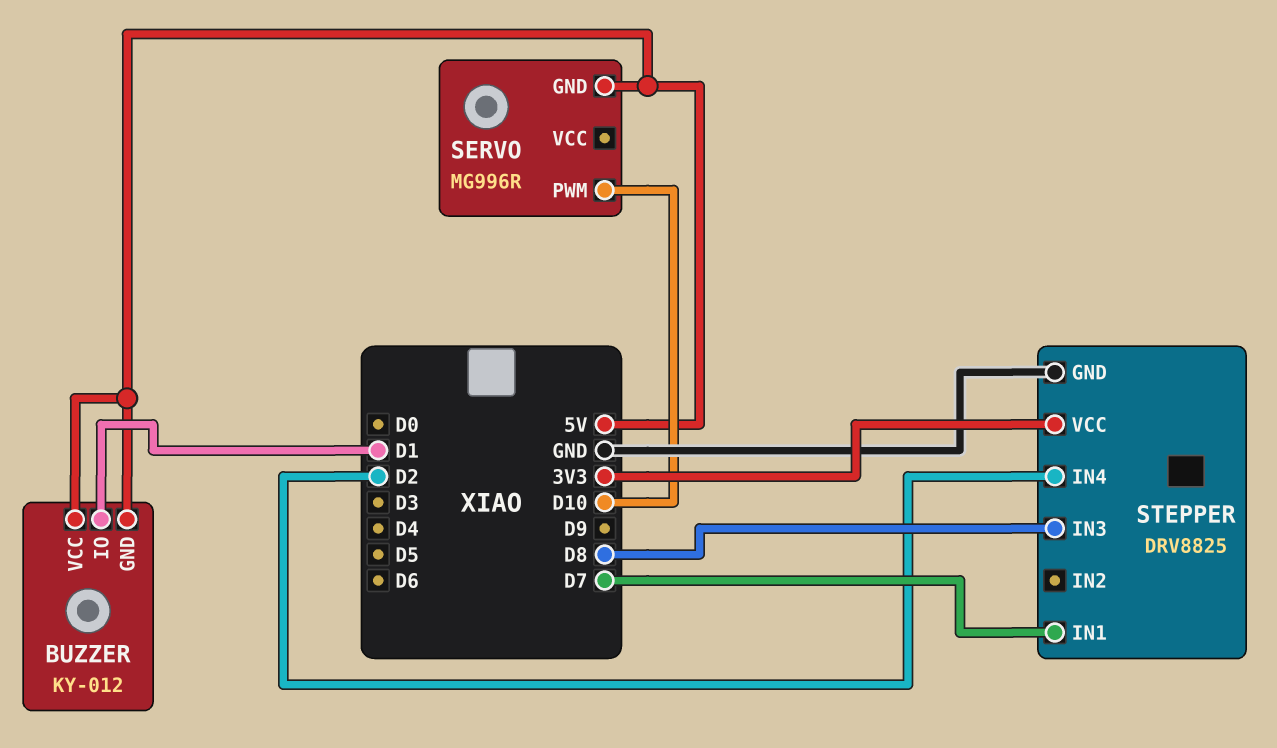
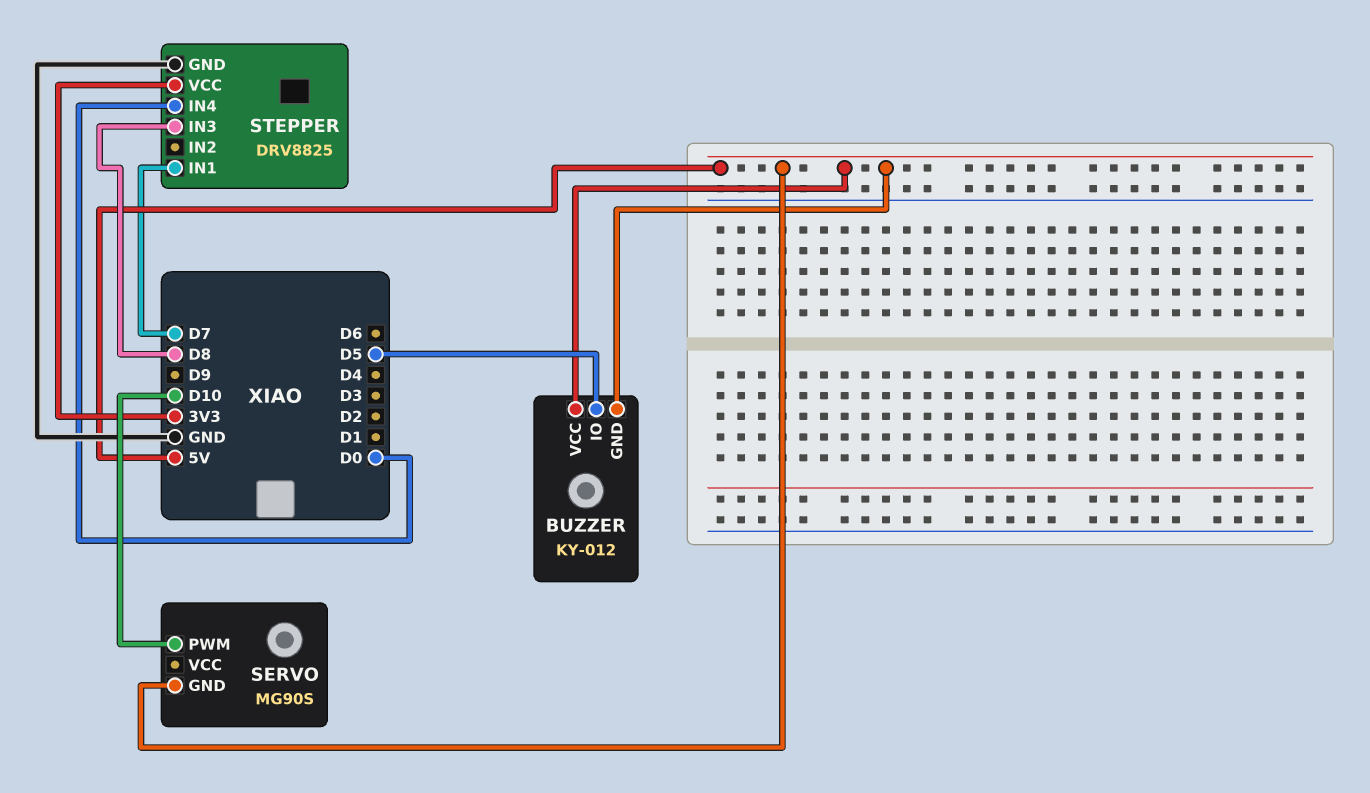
BUZZER pin IO: D1 -> D5
SERVO: MG996R -> MG90S
STEPPER pin IN4: D2 -> D0

